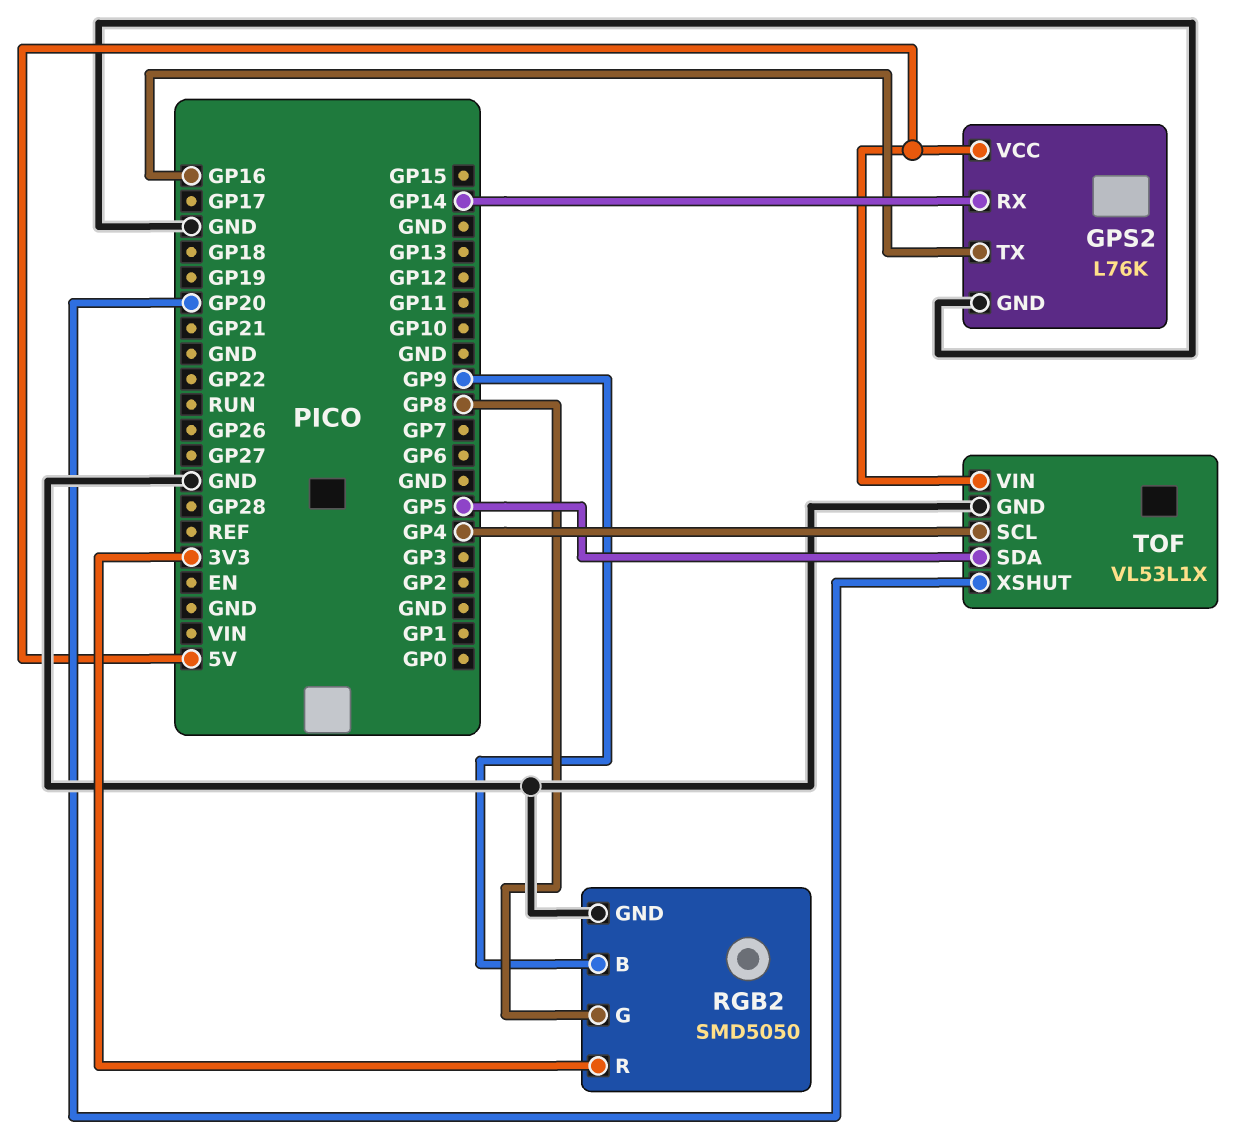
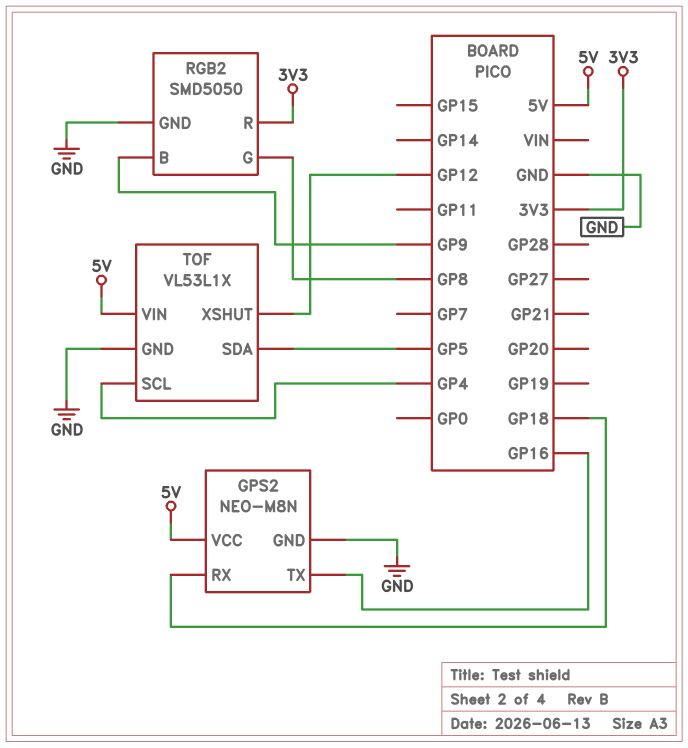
GPS2: L76K -> NEO-M8N
GPS2 pin RX: GP14 -> GP18
TOF pin XSHUT: GP20 -> GP12

